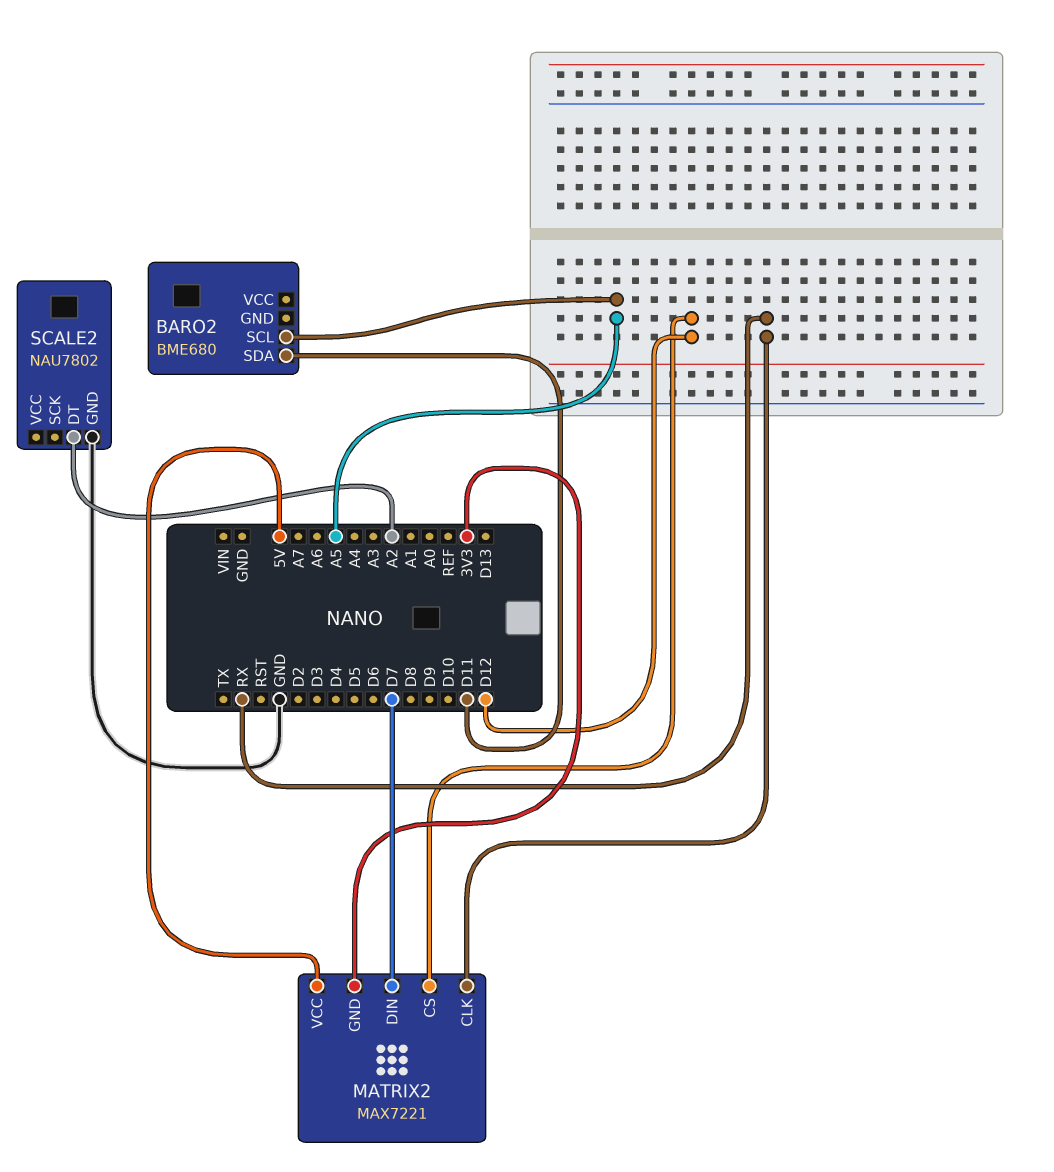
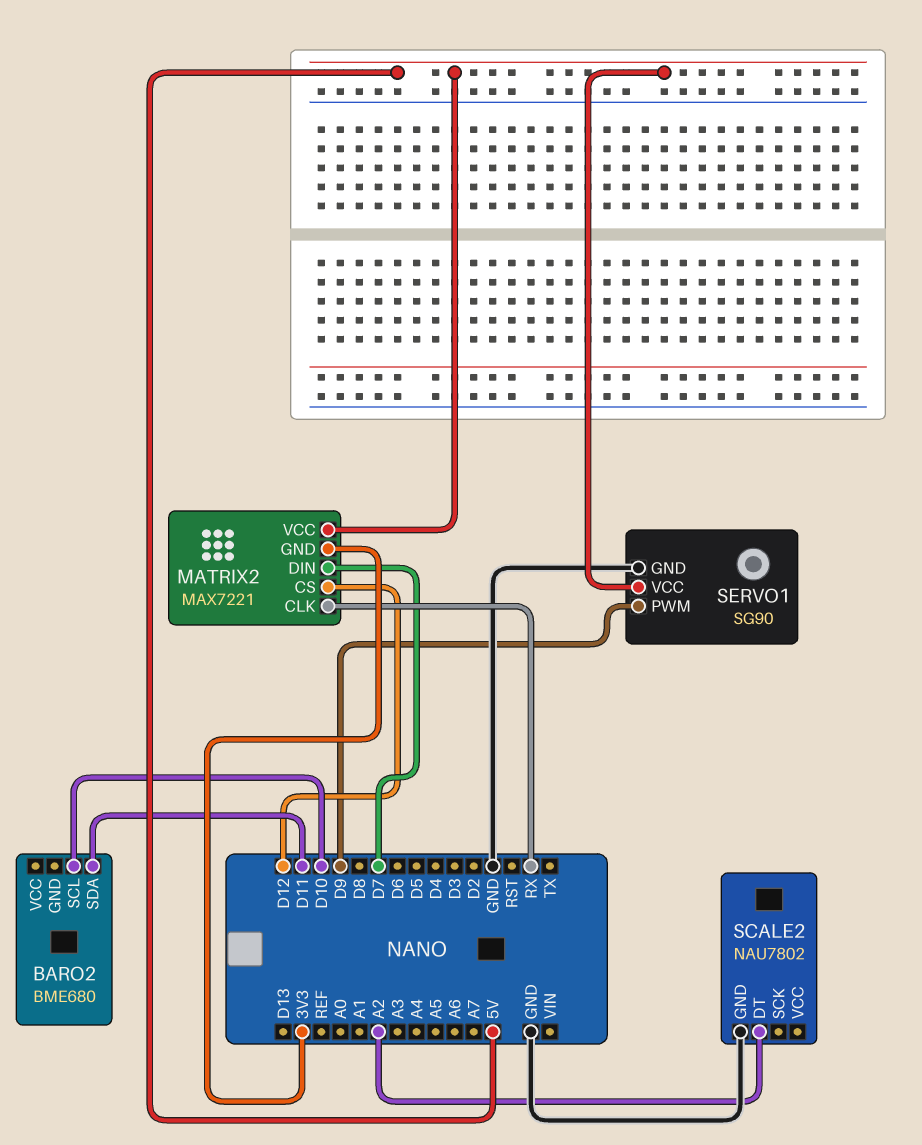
BARO2 pin SCL: A5 -> D10
SERVO1: none -> SG90
SERVO1 pin GND: none -> GND
SERVO1 pin PWM: none -> D9
SERVO1 pin VCC: none -> 5V

